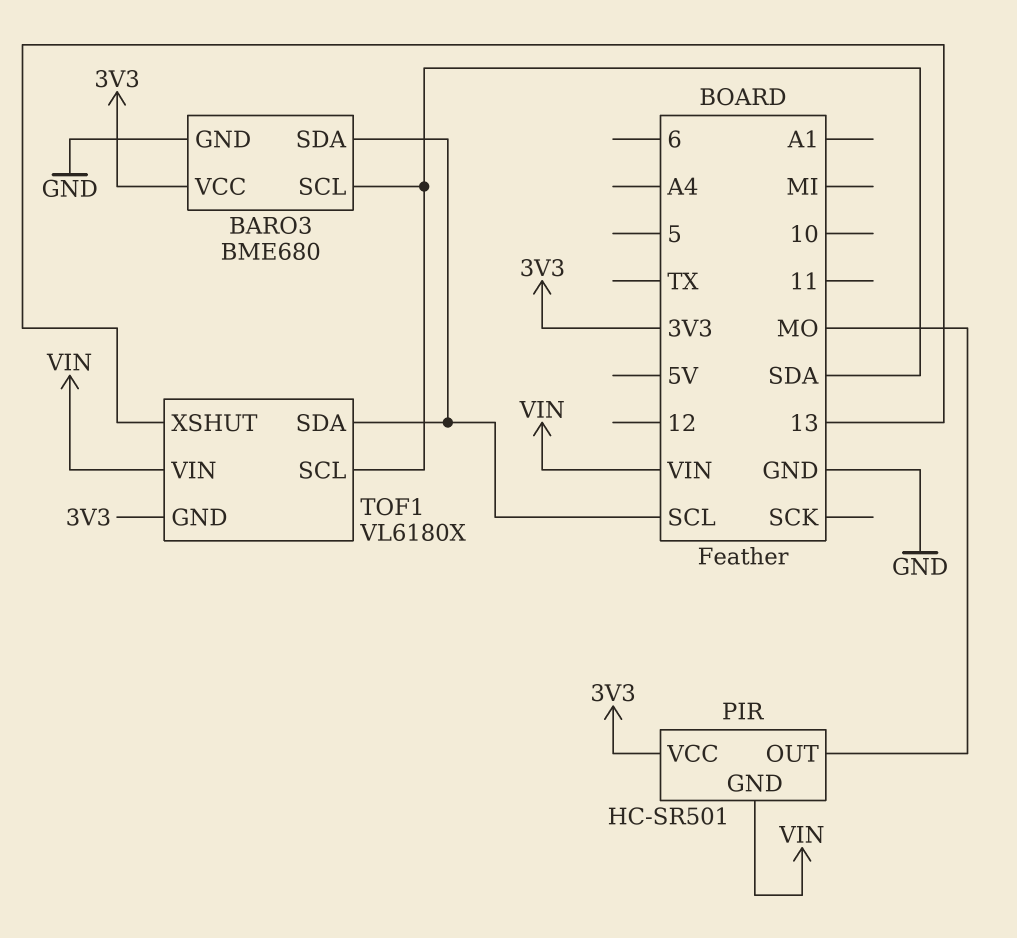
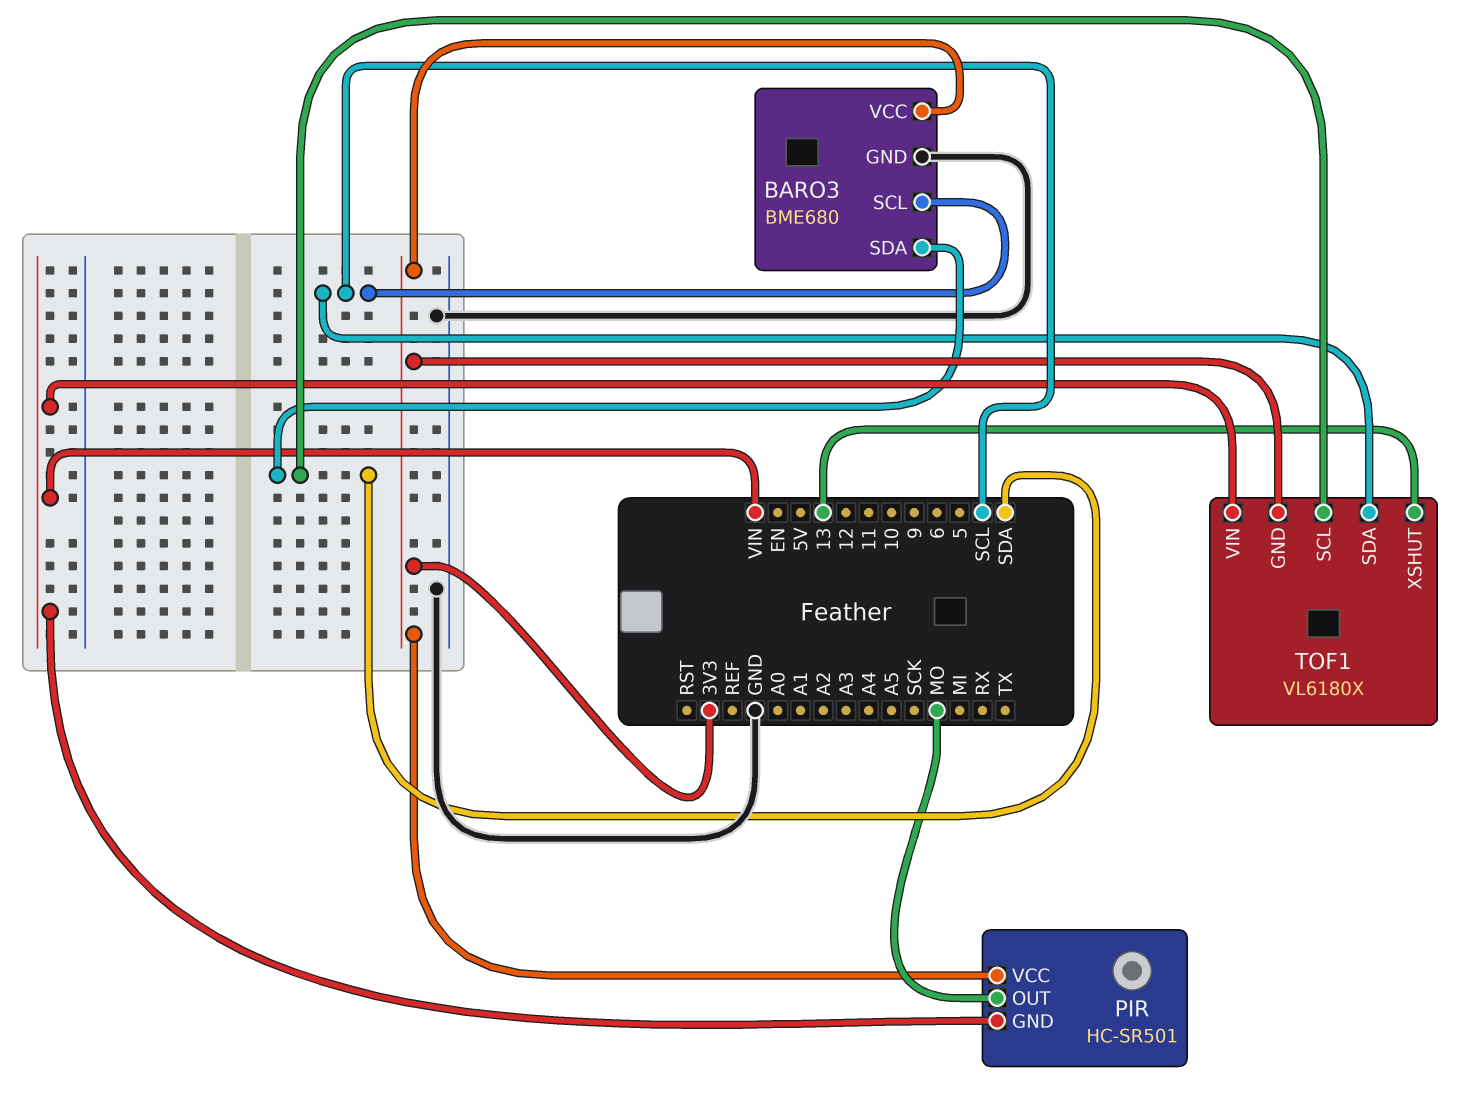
BARO3 pin SCL: SDA -> SCL
BARO3 pin SDA: SCL -> SDA

